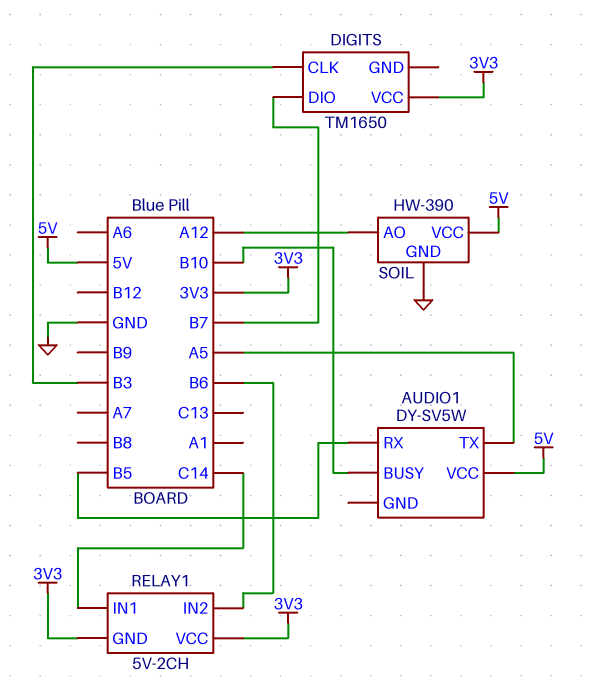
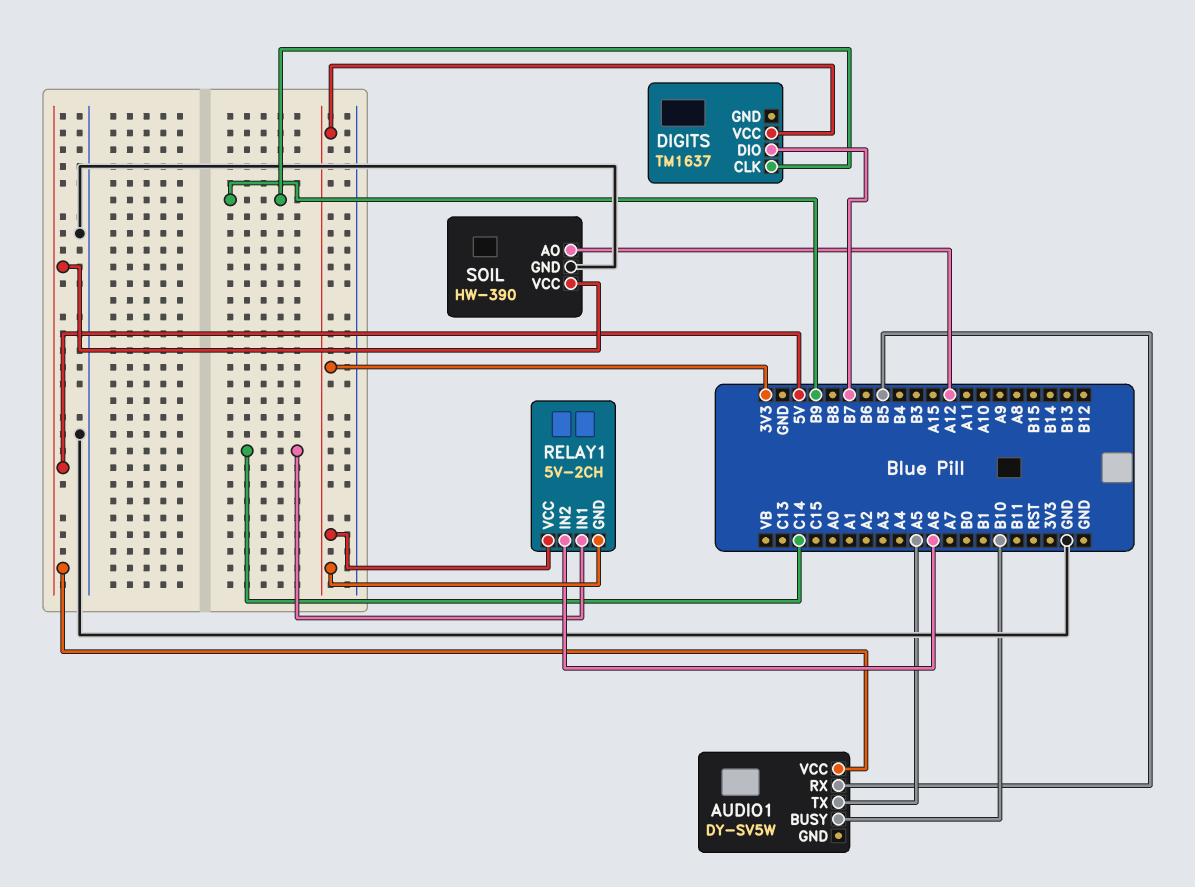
DIGITS: TM1650 -> TM1637
DIGITS pin CLK: B3 -> B9
RELAY1 pin IN2: B6 -> A6

